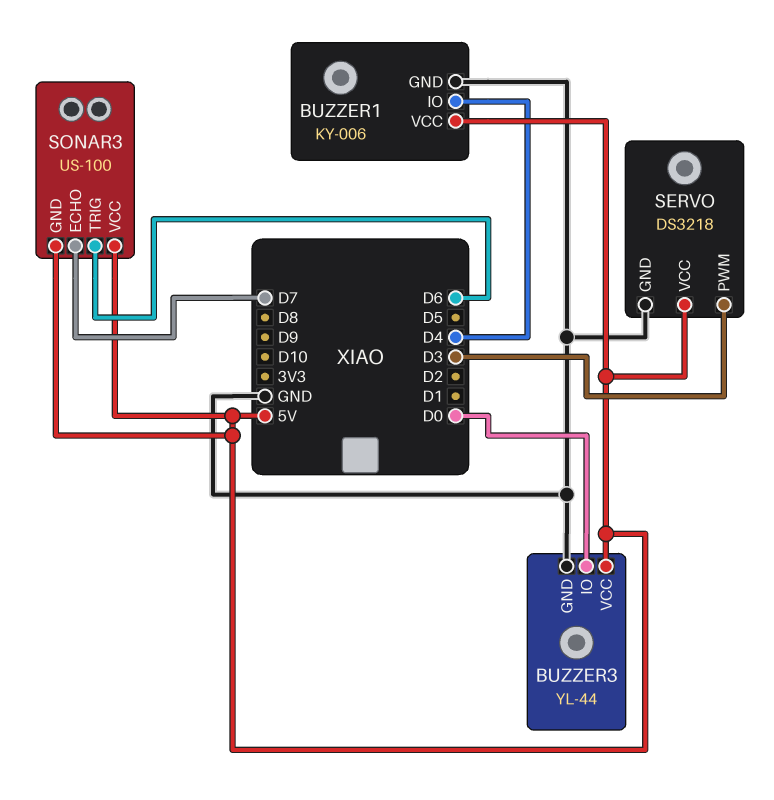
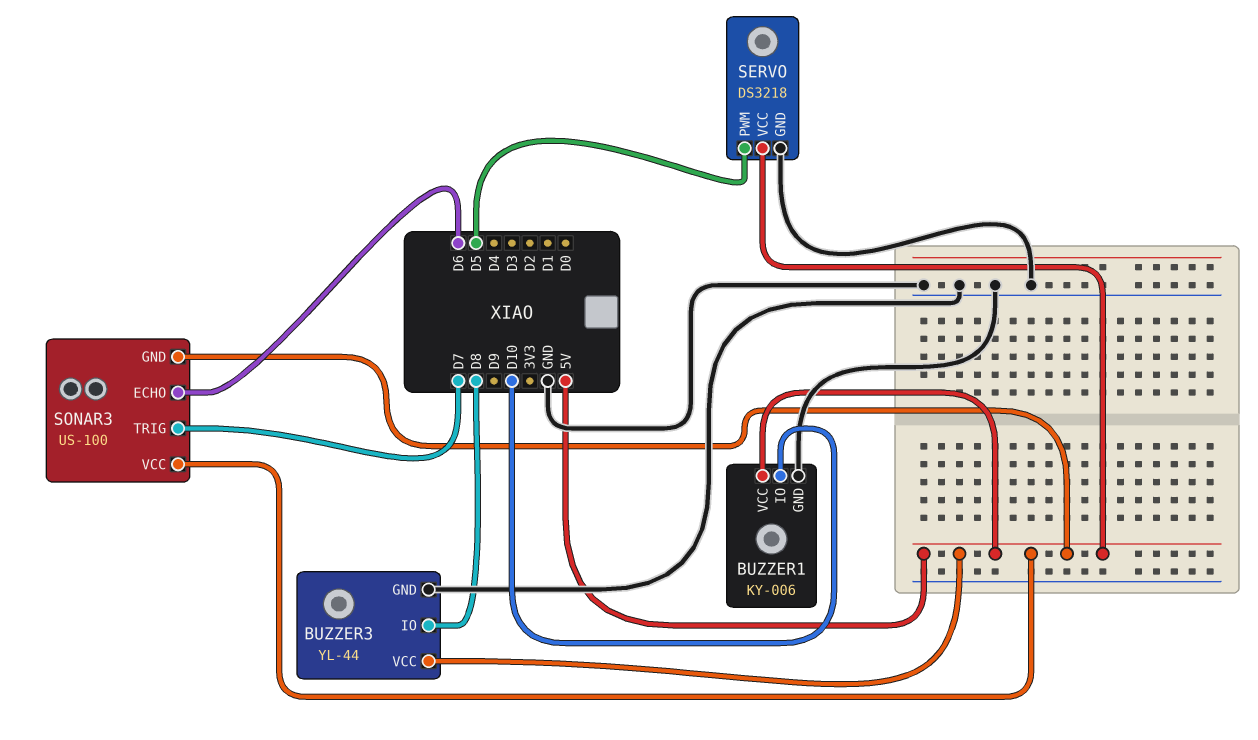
BUZZER1 pin IO: D4 -> D10
BUZZER3 pin IO: D0 -> D8
SERVO pin PWM: D3 -> D5
SONAR3 pin ECHO: D7 -> D6
SONAR3 pin TRIG: D6 -> D7

